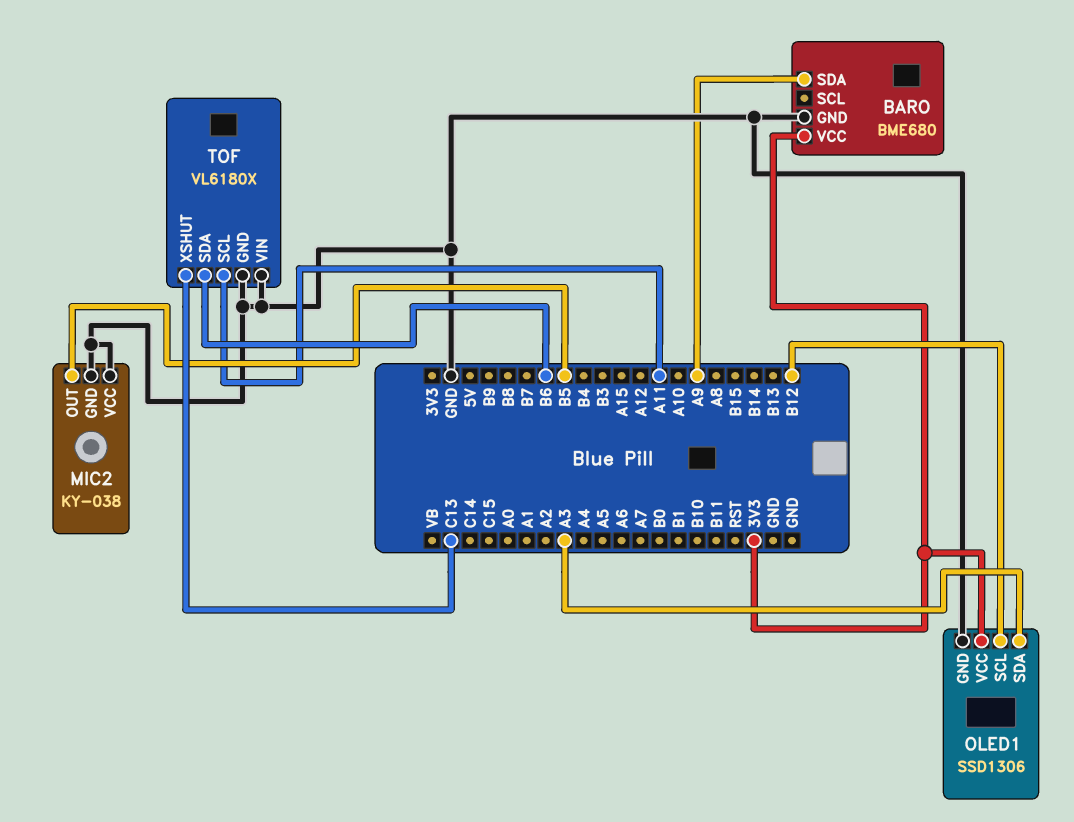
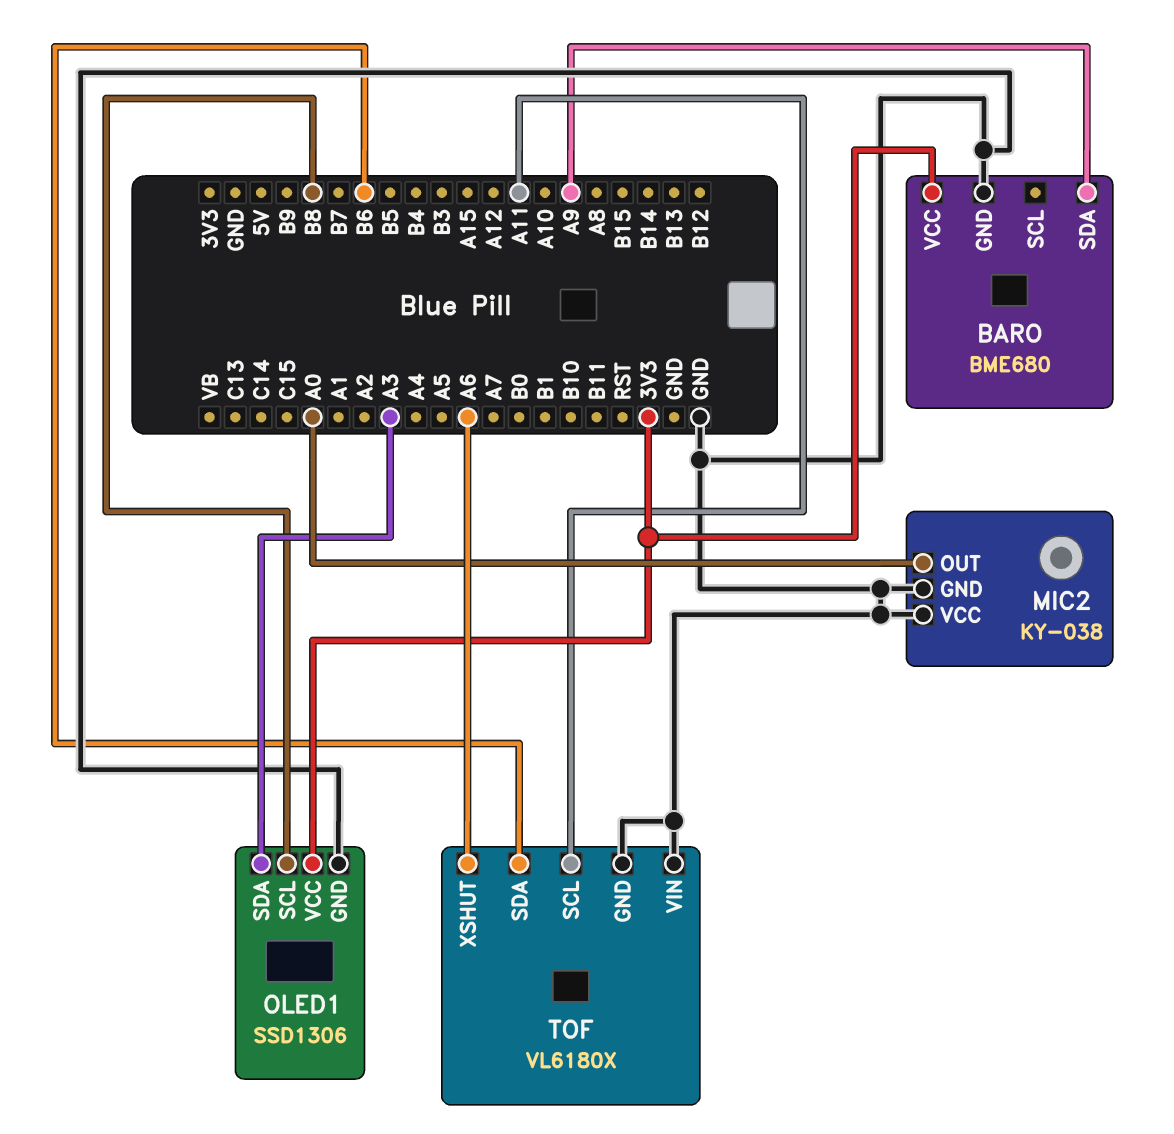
MIC2 pin OUT: B5 -> A0
OLED1 pin SCL: B12 -> B8
TOF pin XSHUT: C13 -> A6

